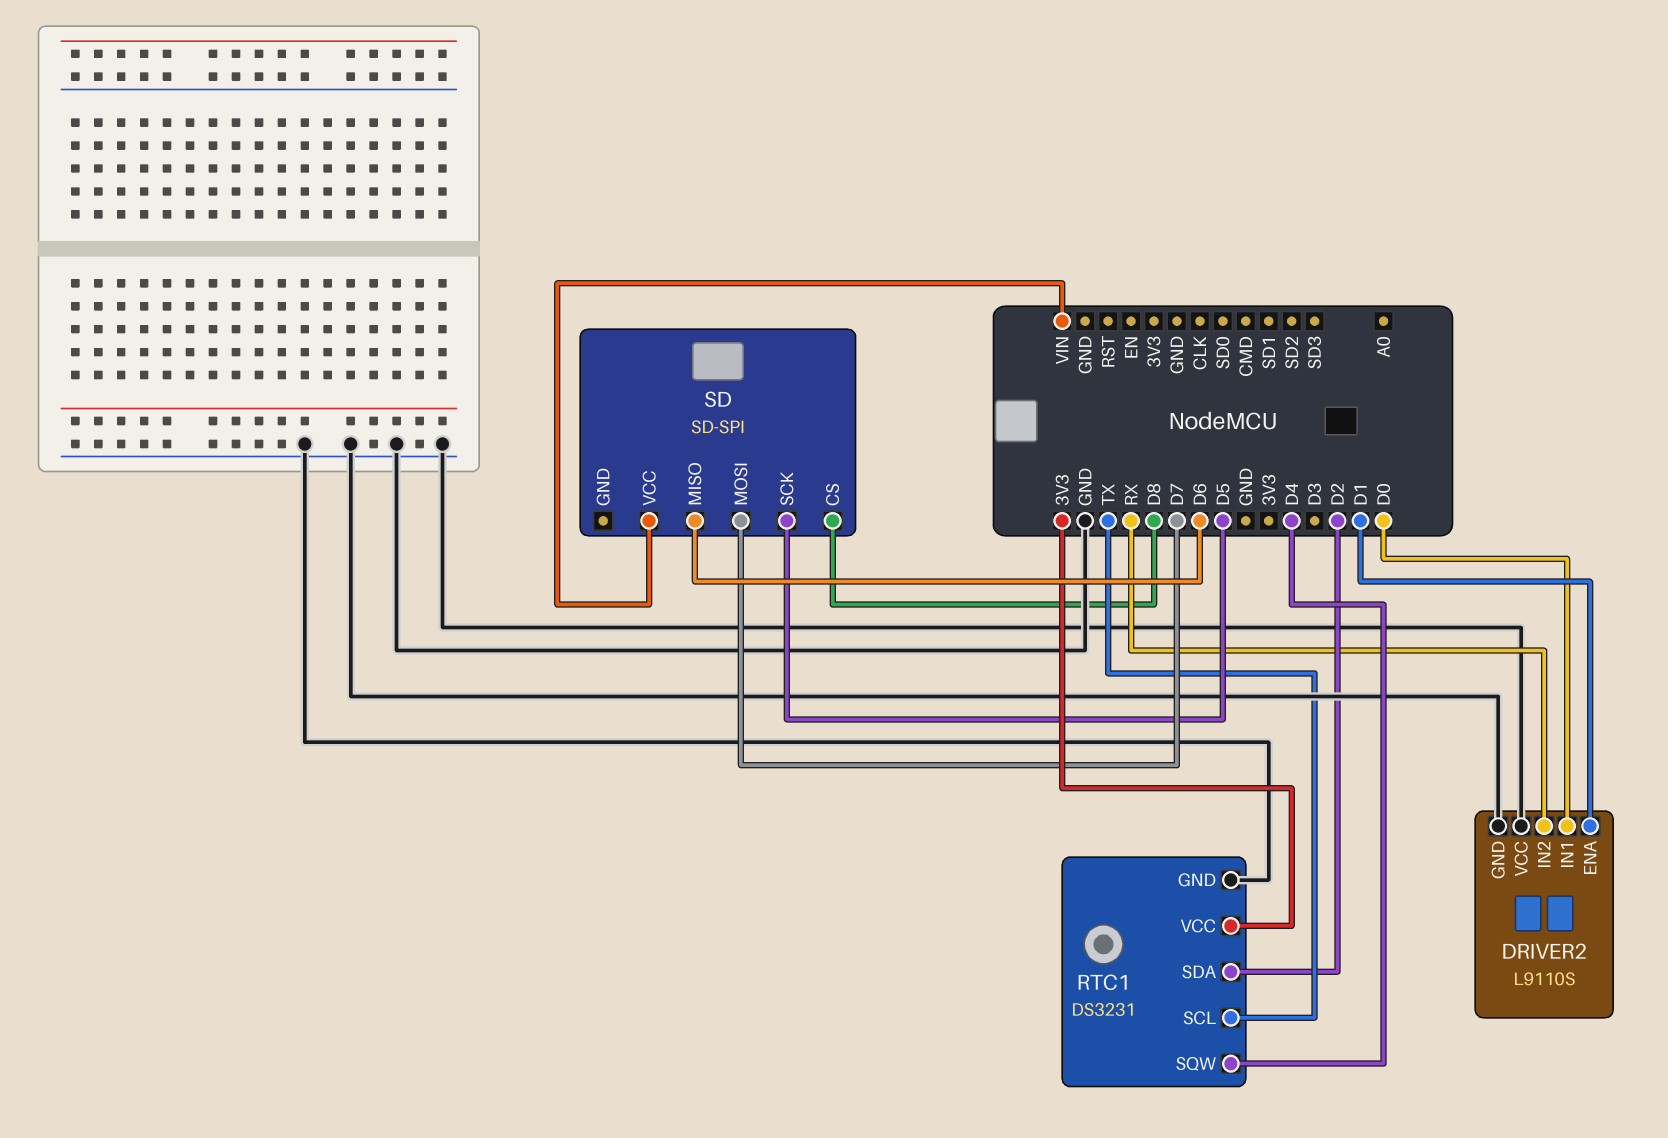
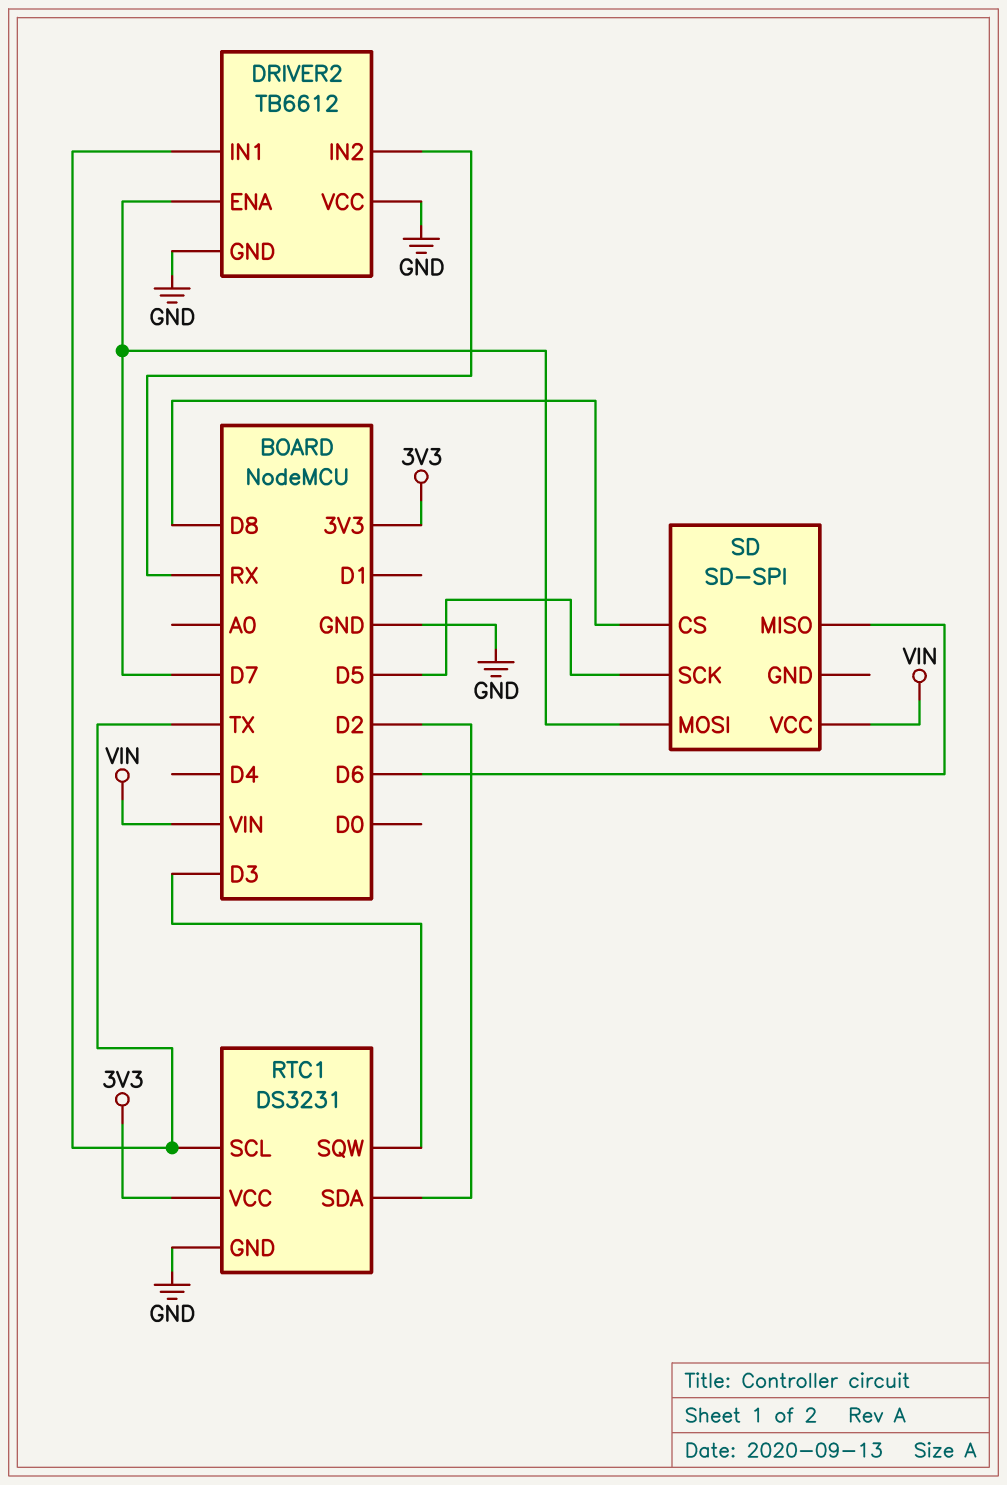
DRIVER2: L9110S -> TB6612
DRIVER2 pin ENA: D1 -> D7
DRIVER2 pin IN1: D0 -> TX
RTC1 pin SQW: D4 -> D3

